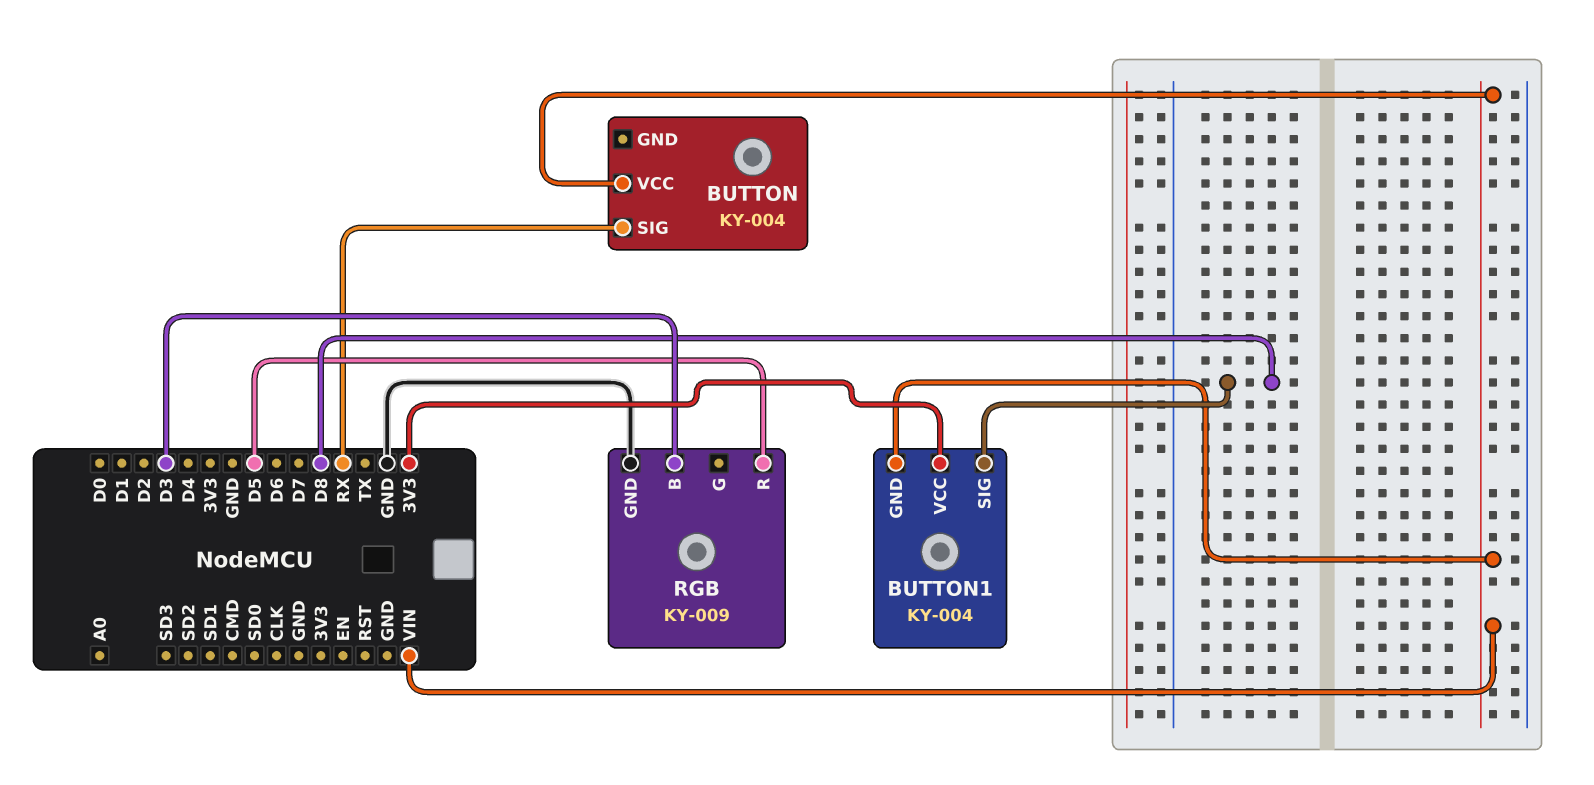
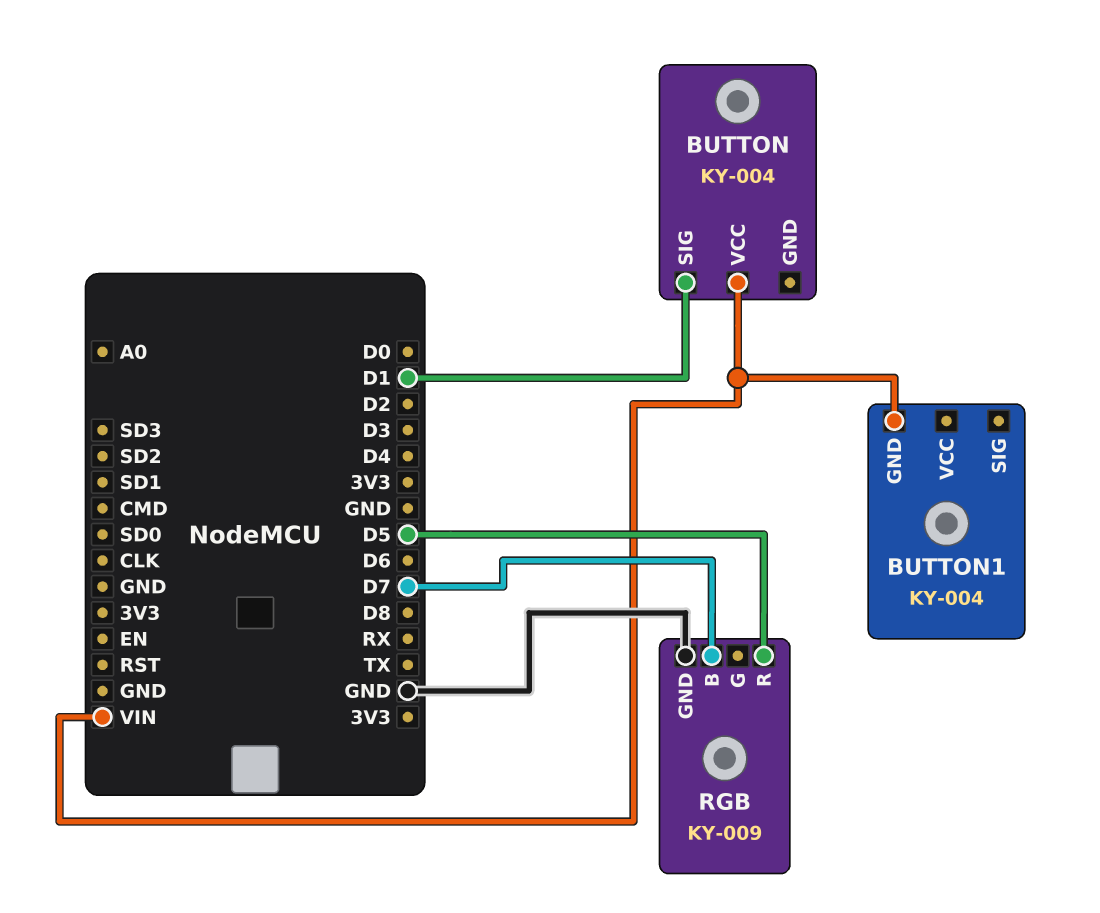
BUTTON pin SIG: RX -> D1
BUTTON1 pin SIG: D8 -> none
BUTTON1 pin VCC: 3V3 -> none
RGB pin B: D3 -> D7

